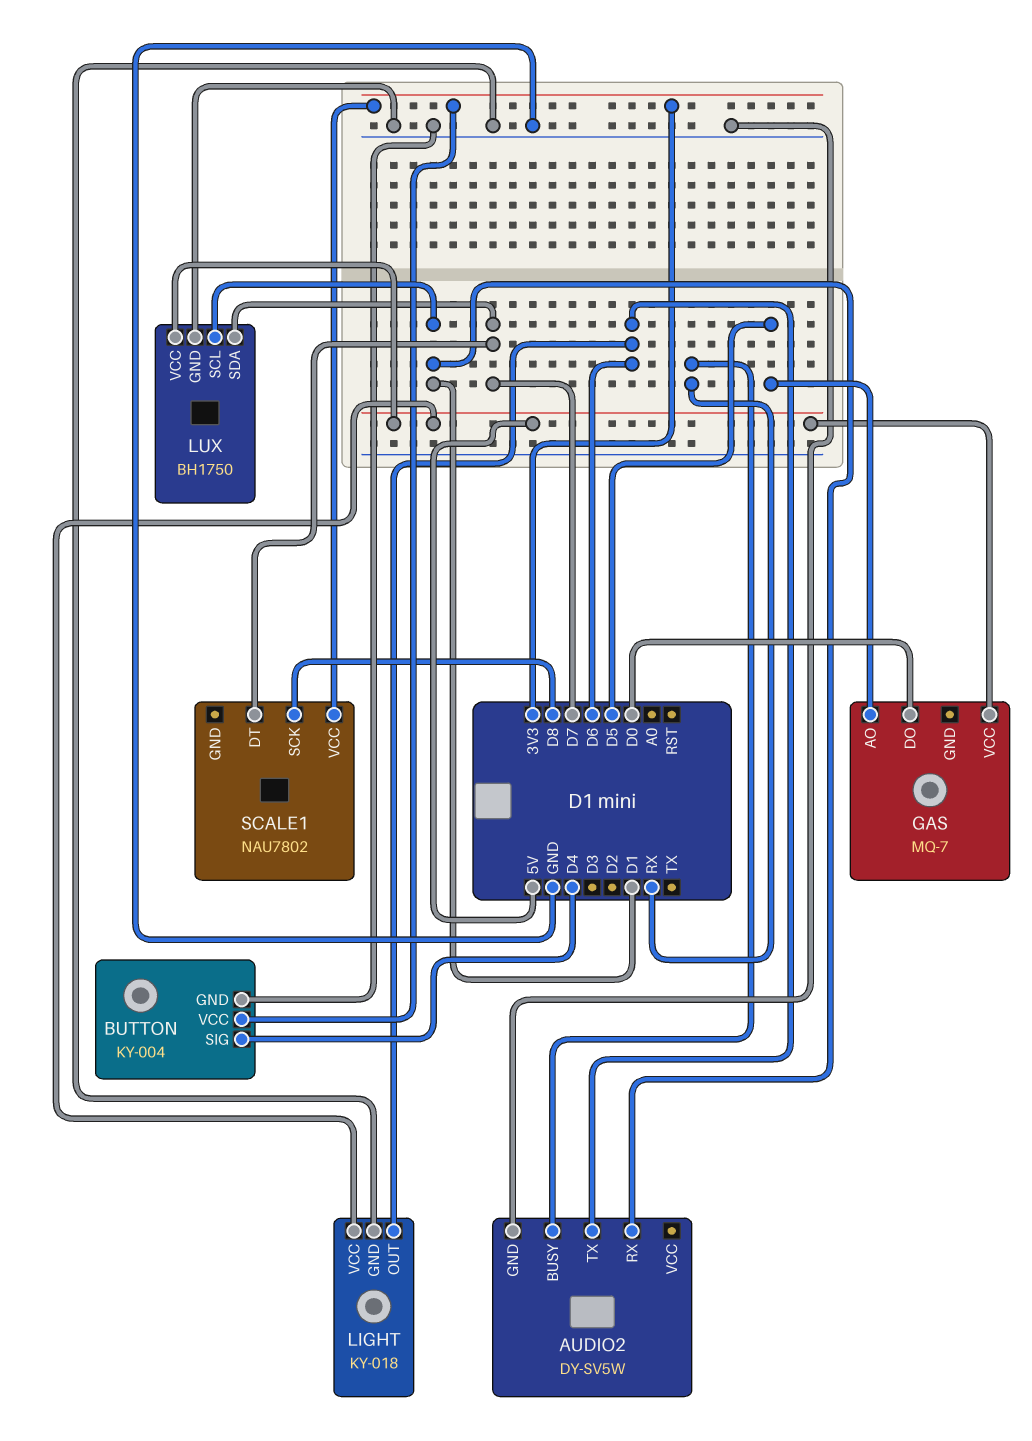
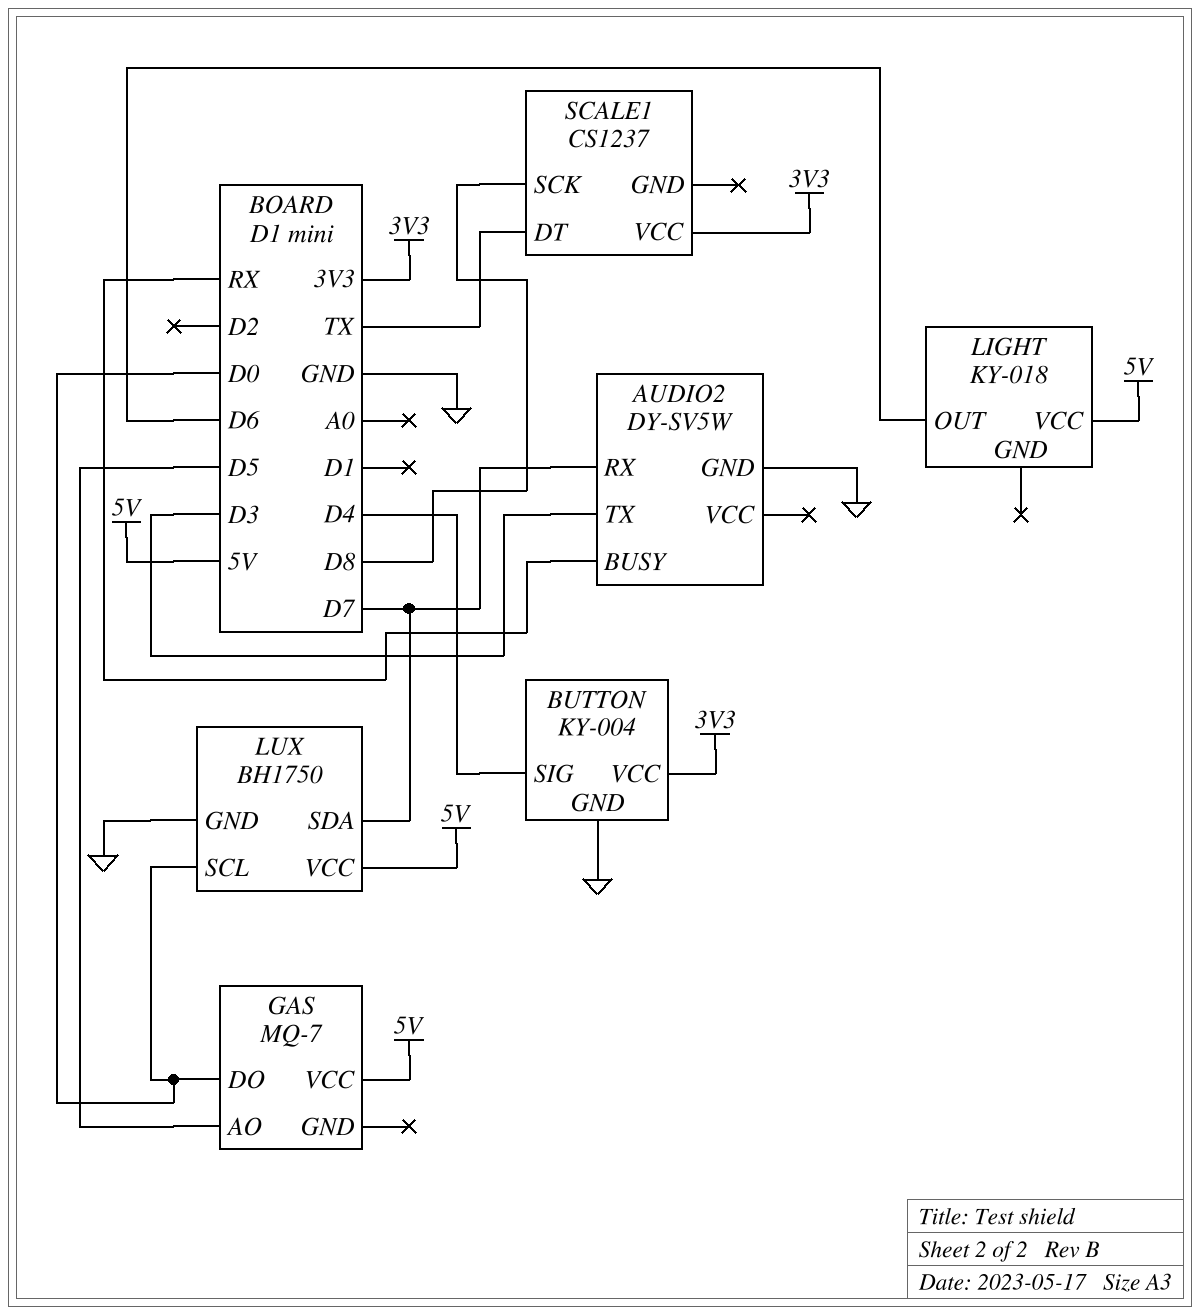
AUDIO2 pin RX: D1 -> D7
AUDIO2 pin TX: D6 -> D3
LIGHT pin GND: GND -> none
LUX pin SCL: D1 -> D0
SCALE1: NAU7802 -> CS1237
SCALE1 pin DT: D7 -> TX

